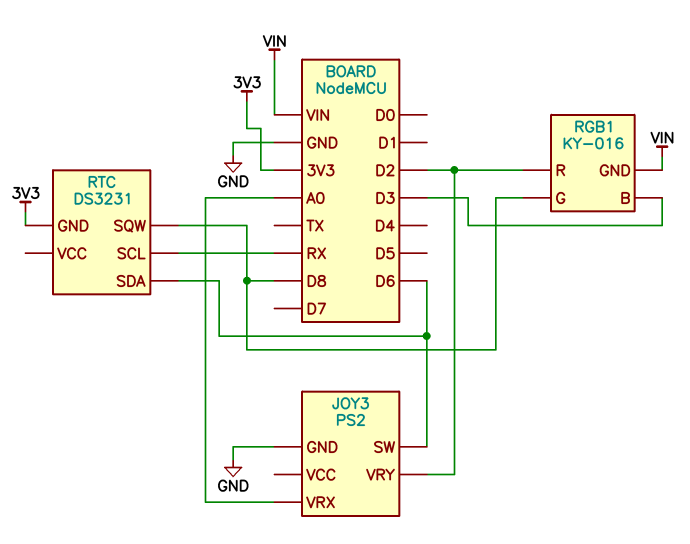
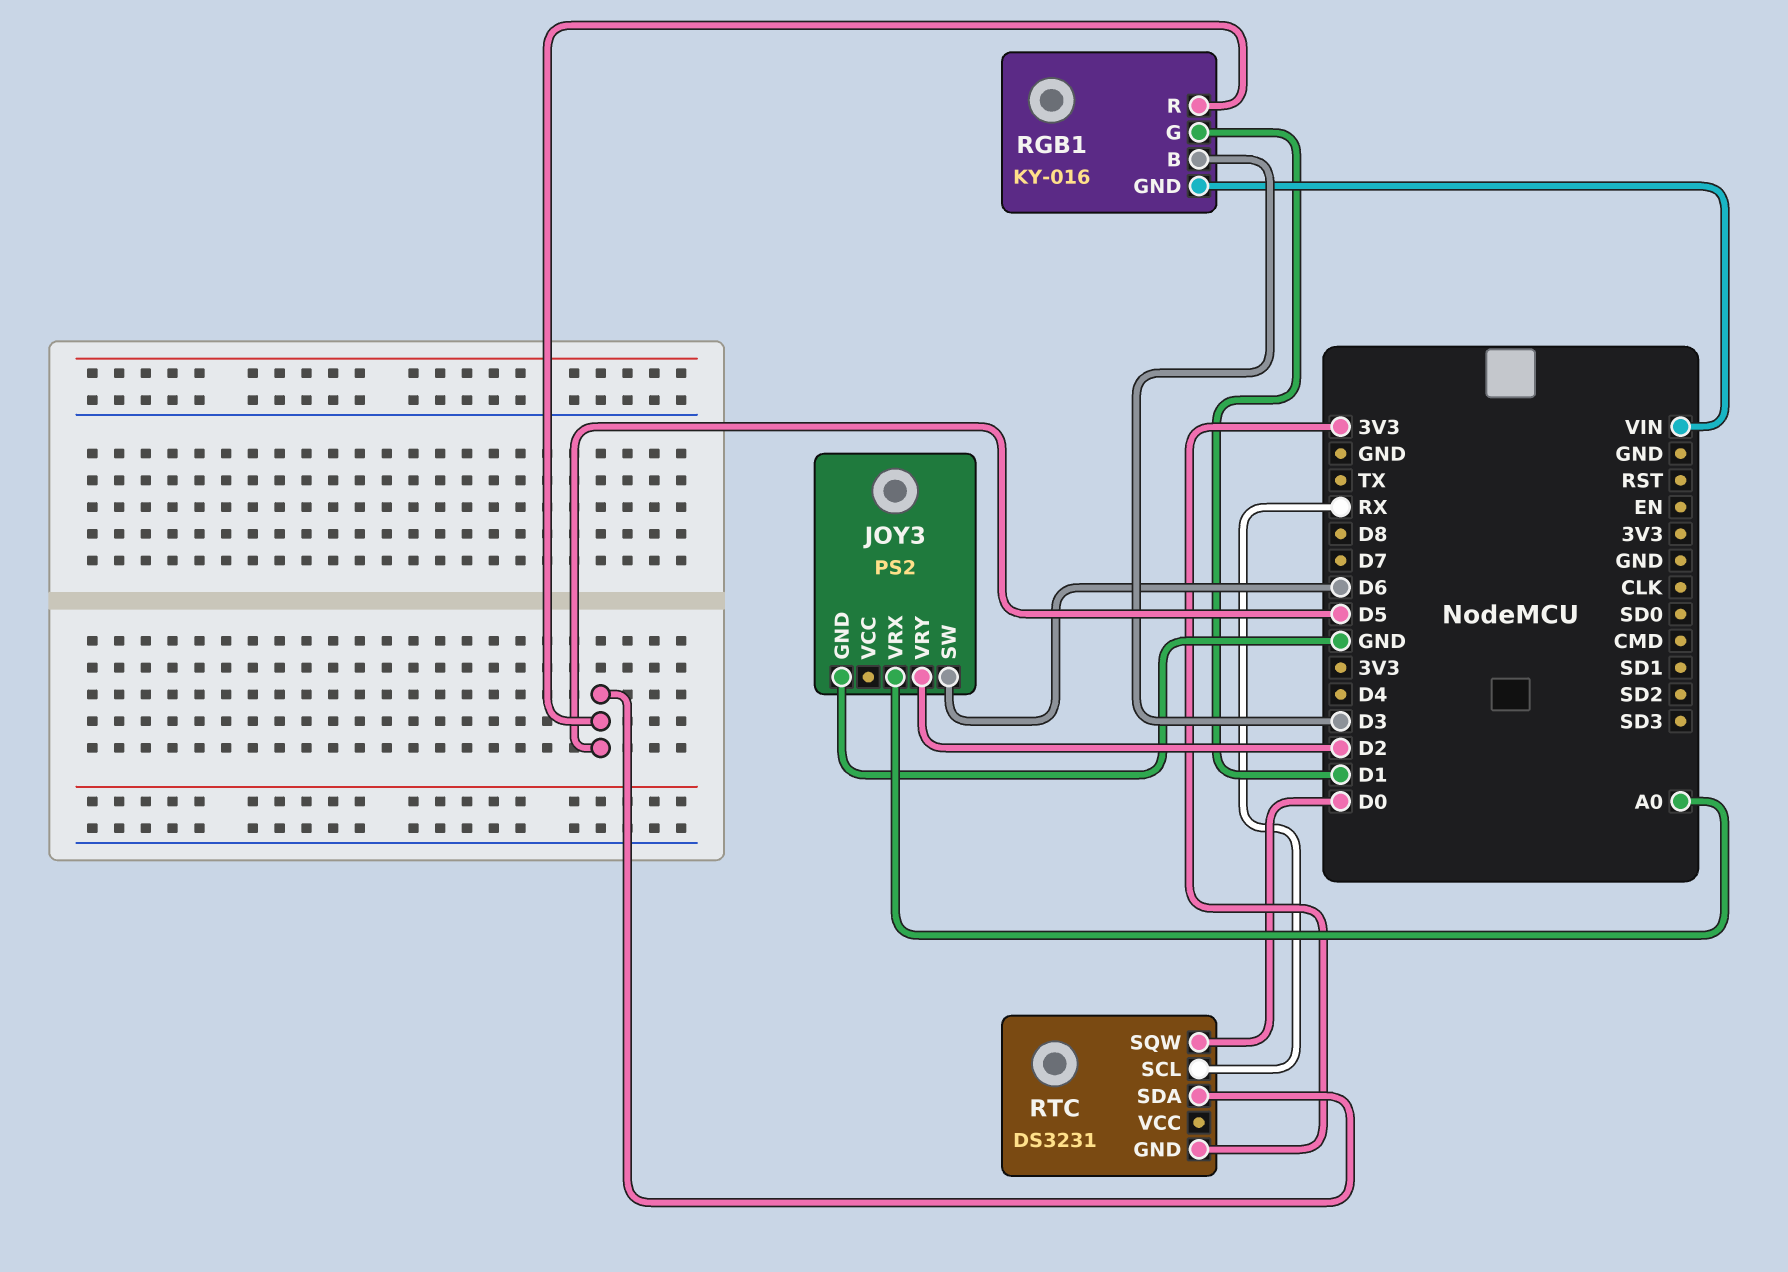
RGB1 pin G: D8 -> D1
RGB1 pin R: D2 -> D5
RTC pin SDA: D6 -> D5
RTC pin SQW: D8 -> D0

